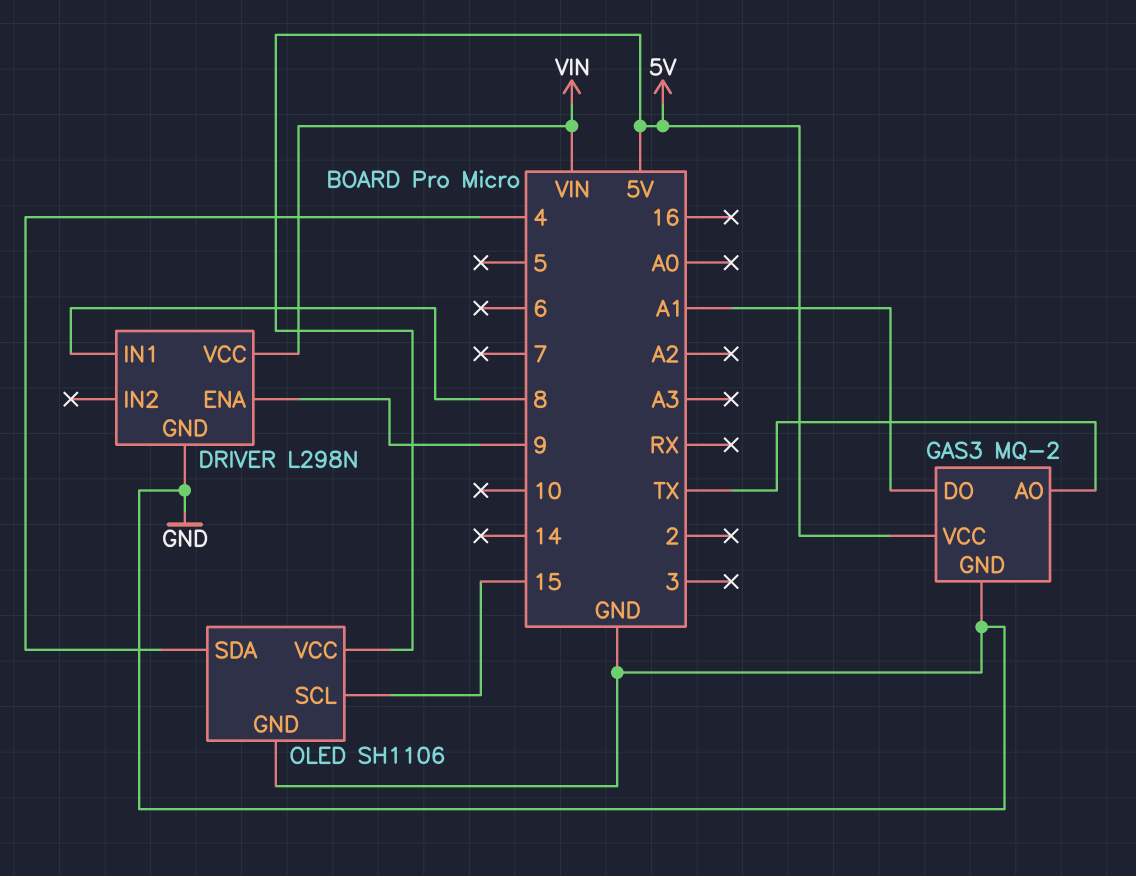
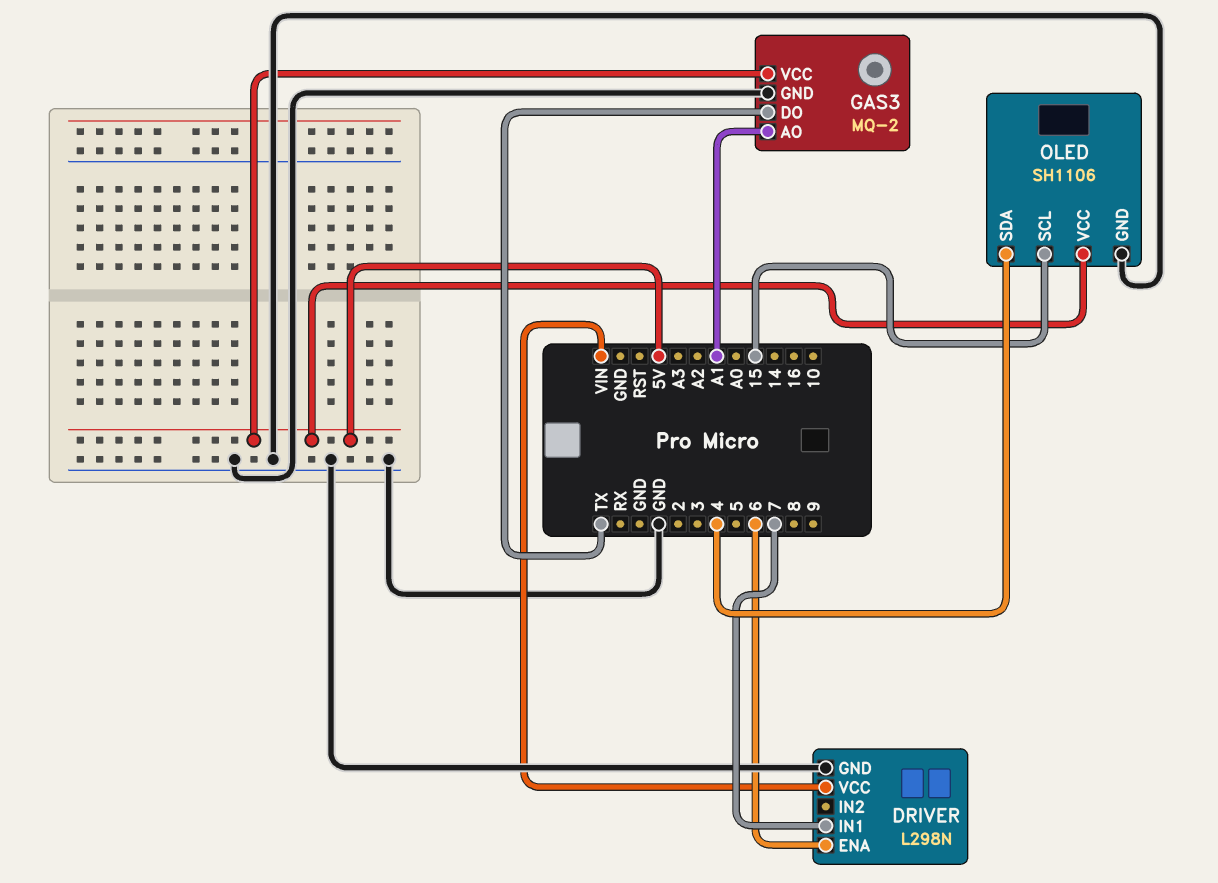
DRIVER pin ENA: 9 -> 6
DRIVER pin IN1: 8 -> 7
GAS3 pin AO: TX -> A1
GAS3 pin DO: A1 -> TX

